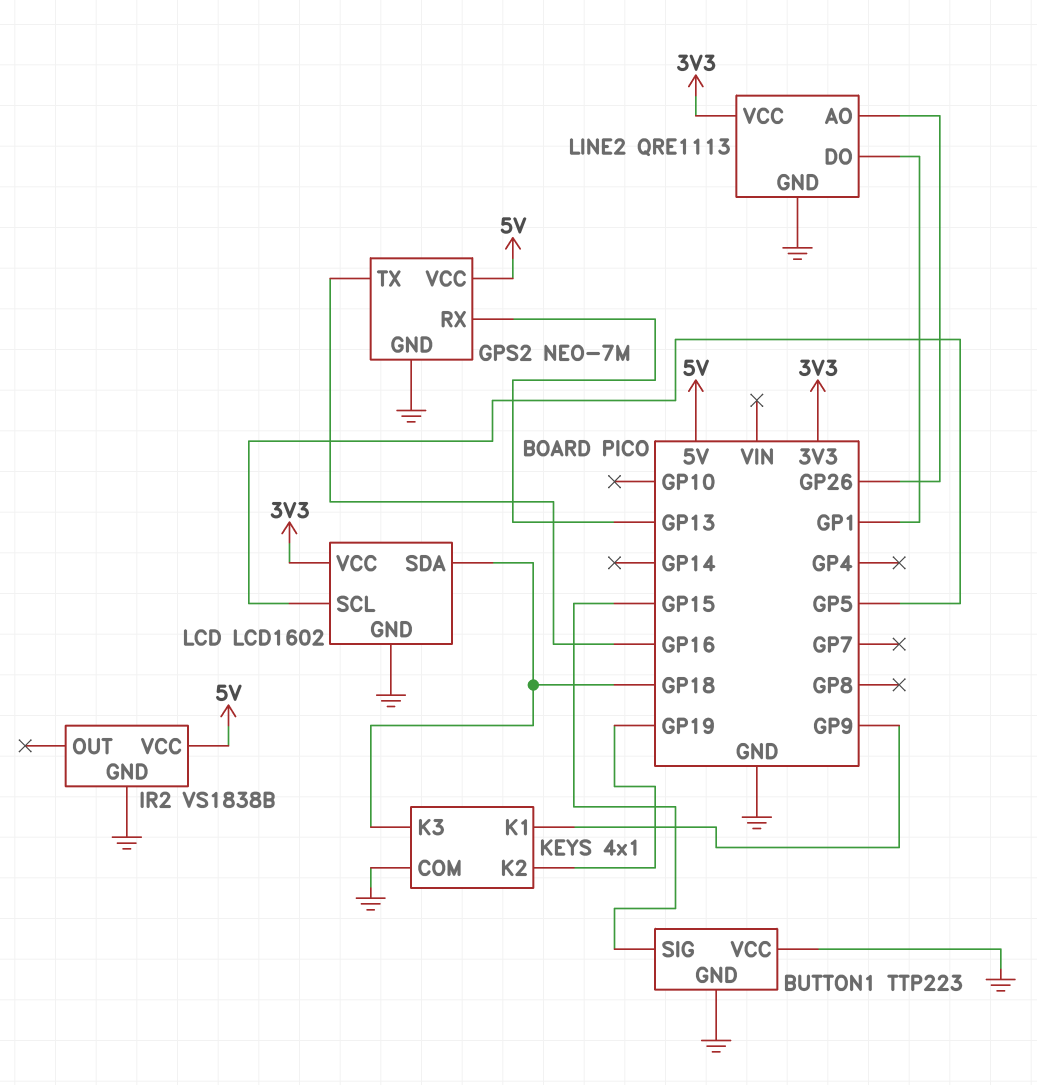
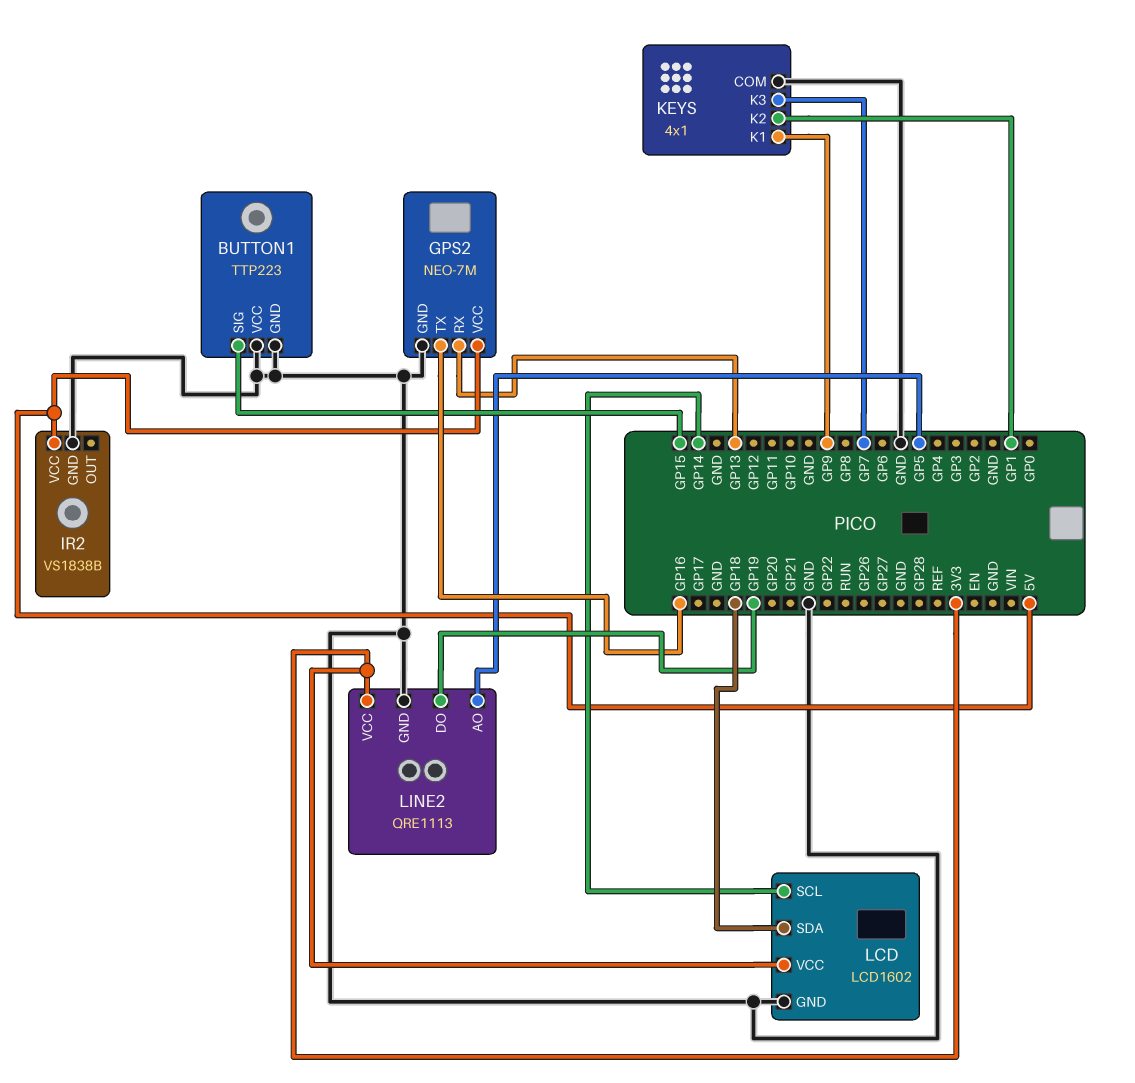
KEYS pin K2: GP19 -> GP1
KEYS pin K3: GP18 -> GP7
LCD pin SCL: GP5 -> GP14
LINE2 pin AO: GP26 -> GP5
LINE2 pin DO: GP1 -> GP19

